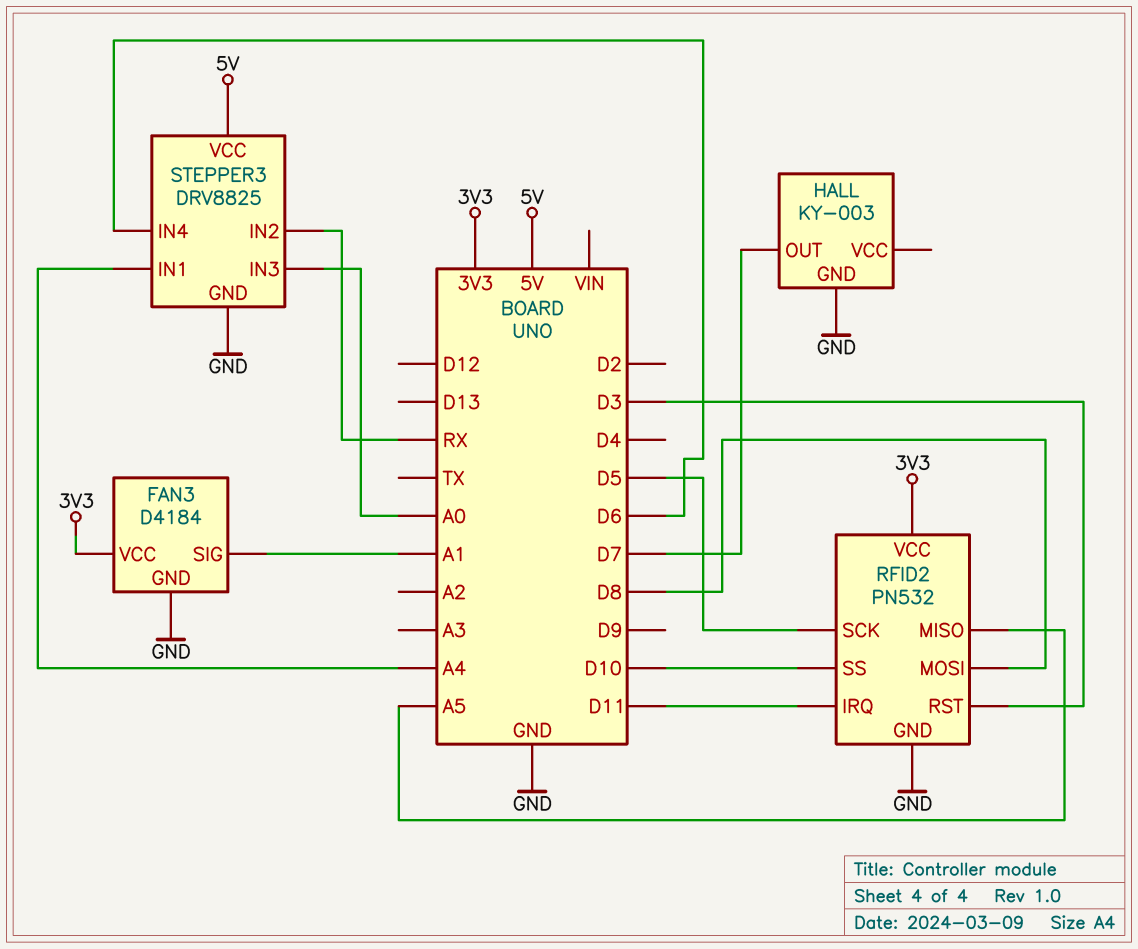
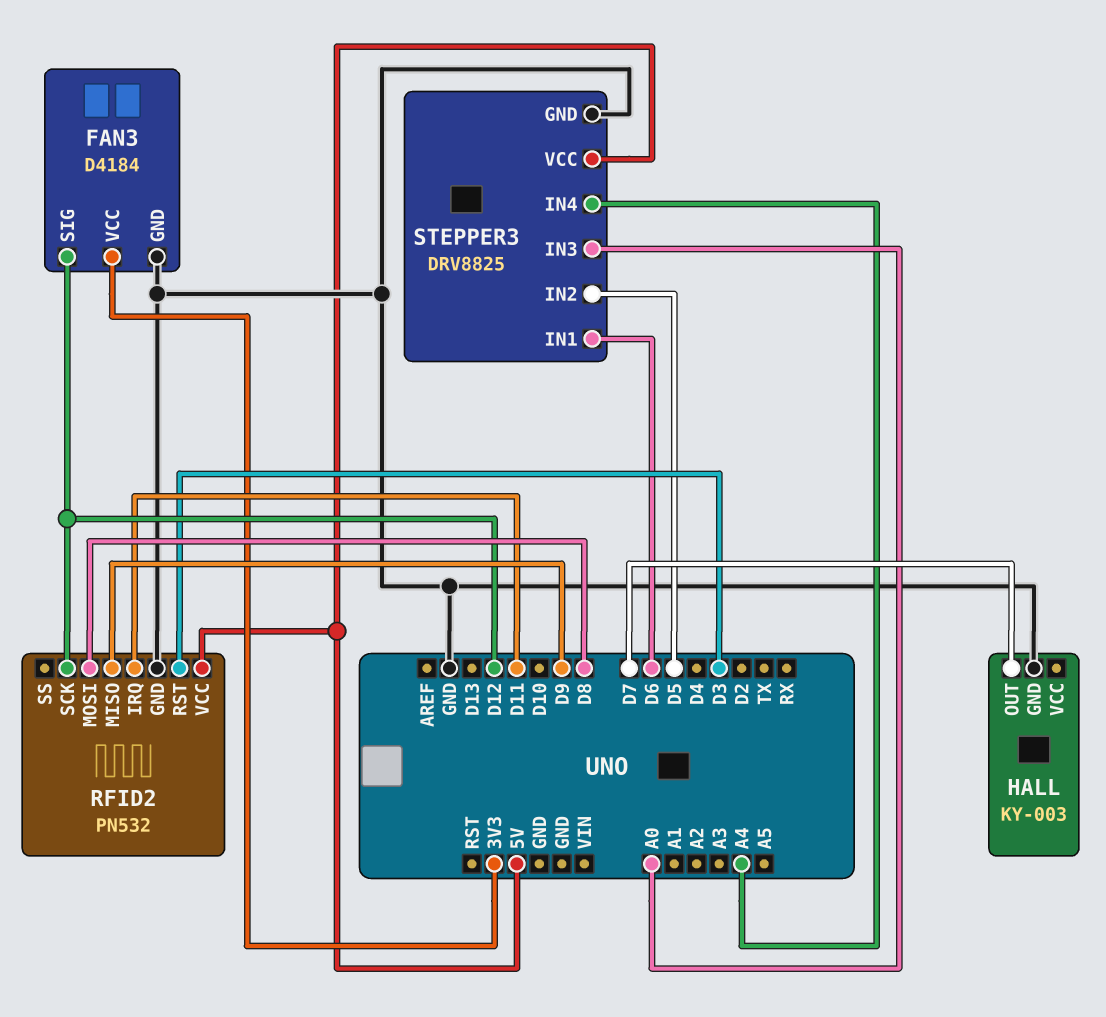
FAN3 pin SIG: A1 -> D12
RFID2 pin MISO: A5 -> D9
RFID2 pin SCK: D5 -> D12
RFID2 pin SS: D10 -> none
RFID2 pin VCC: 3V3 -> 5V
STEPPER3 pin IN1: A4 -> D6
STEPPER3 pin IN2: RX -> D5
STEPPER3 pin IN4: D6 -> A4

